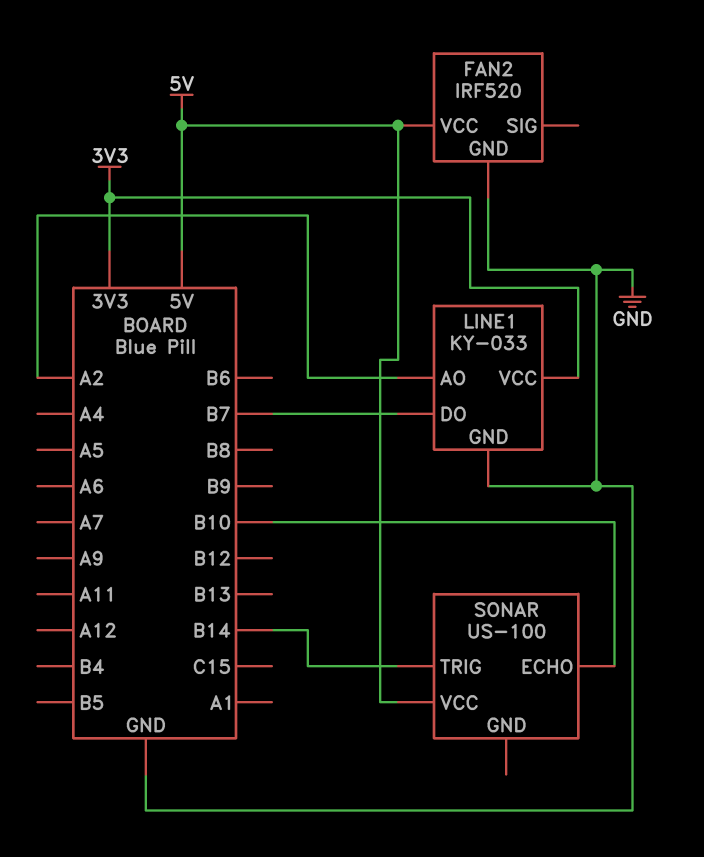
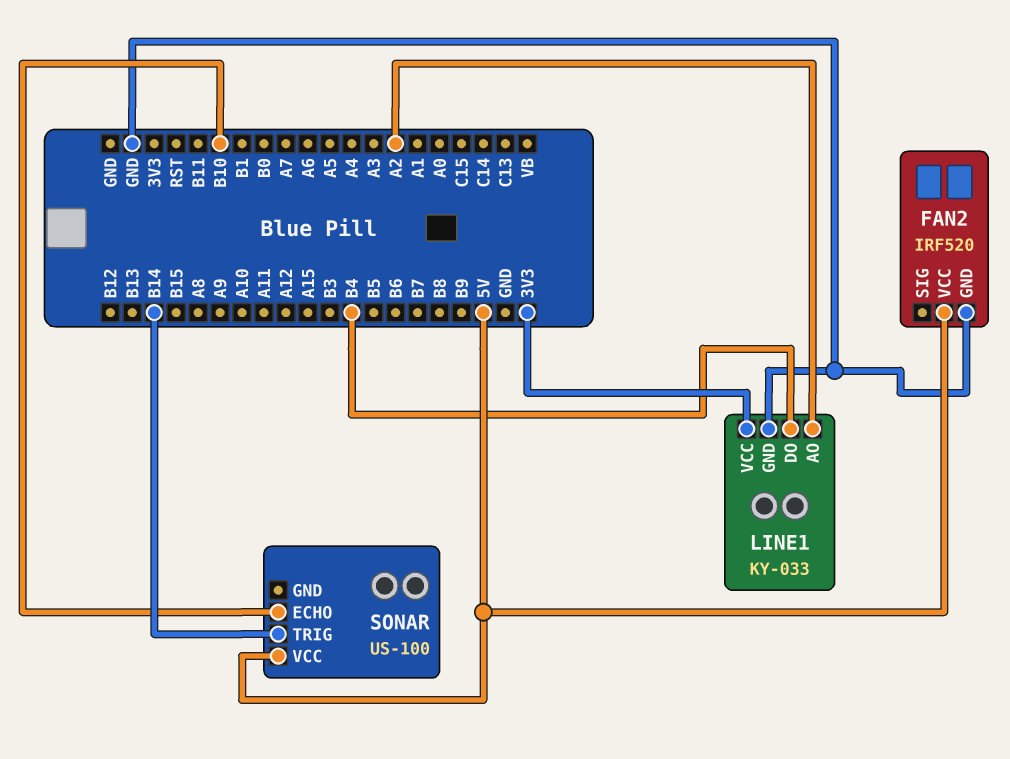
LINE1 pin DO: B7 -> B4

